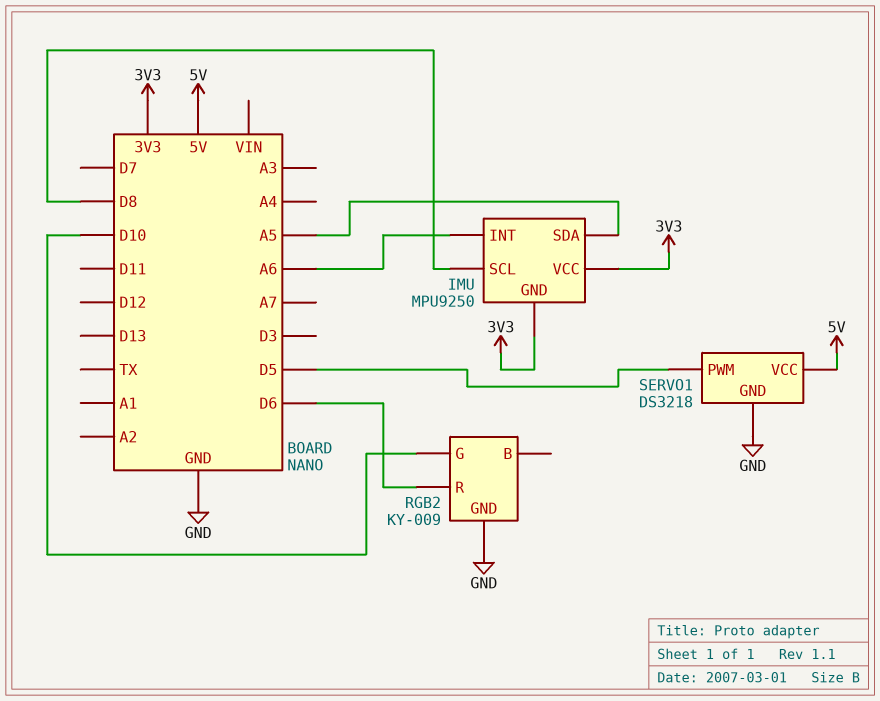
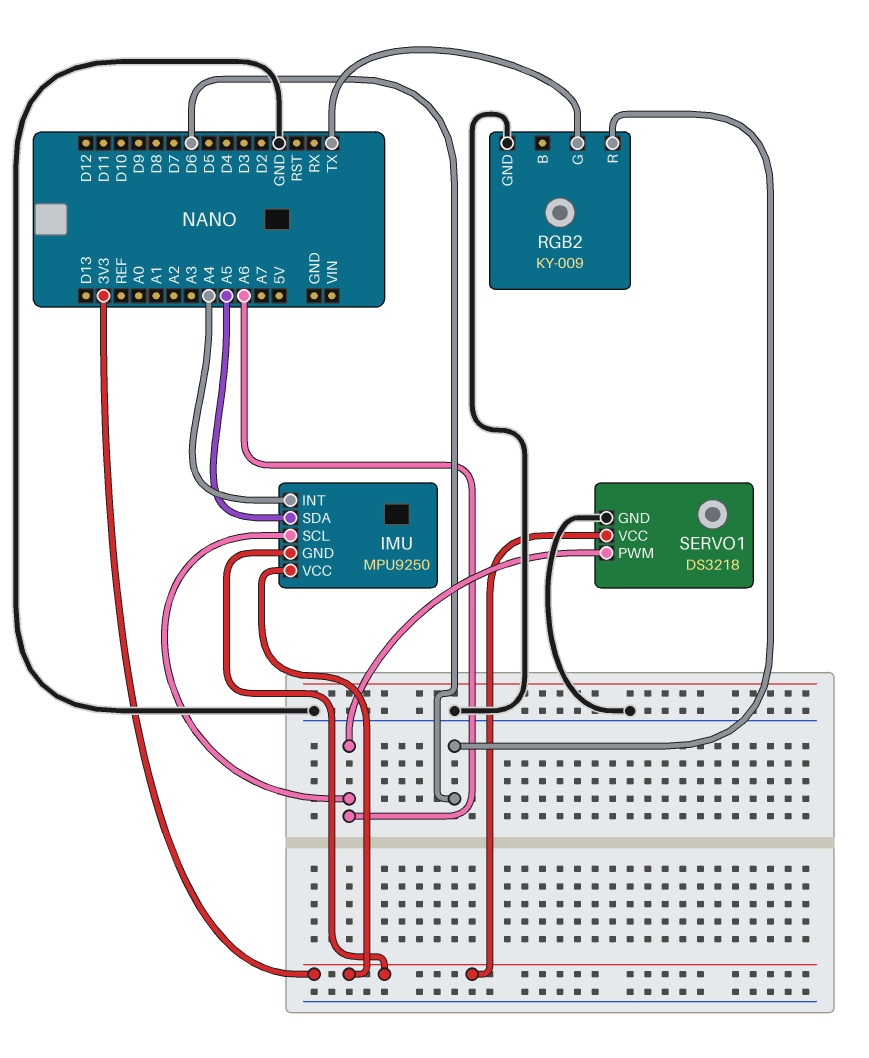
IMU pin INT: A6 -> A4
IMU pin SCL: D8 -> A6
RGB2 pin G: D10 -> TX
SERVO1 pin PWM: D5 -> A6
SERVO1 pin VCC: 5V -> 3V3

